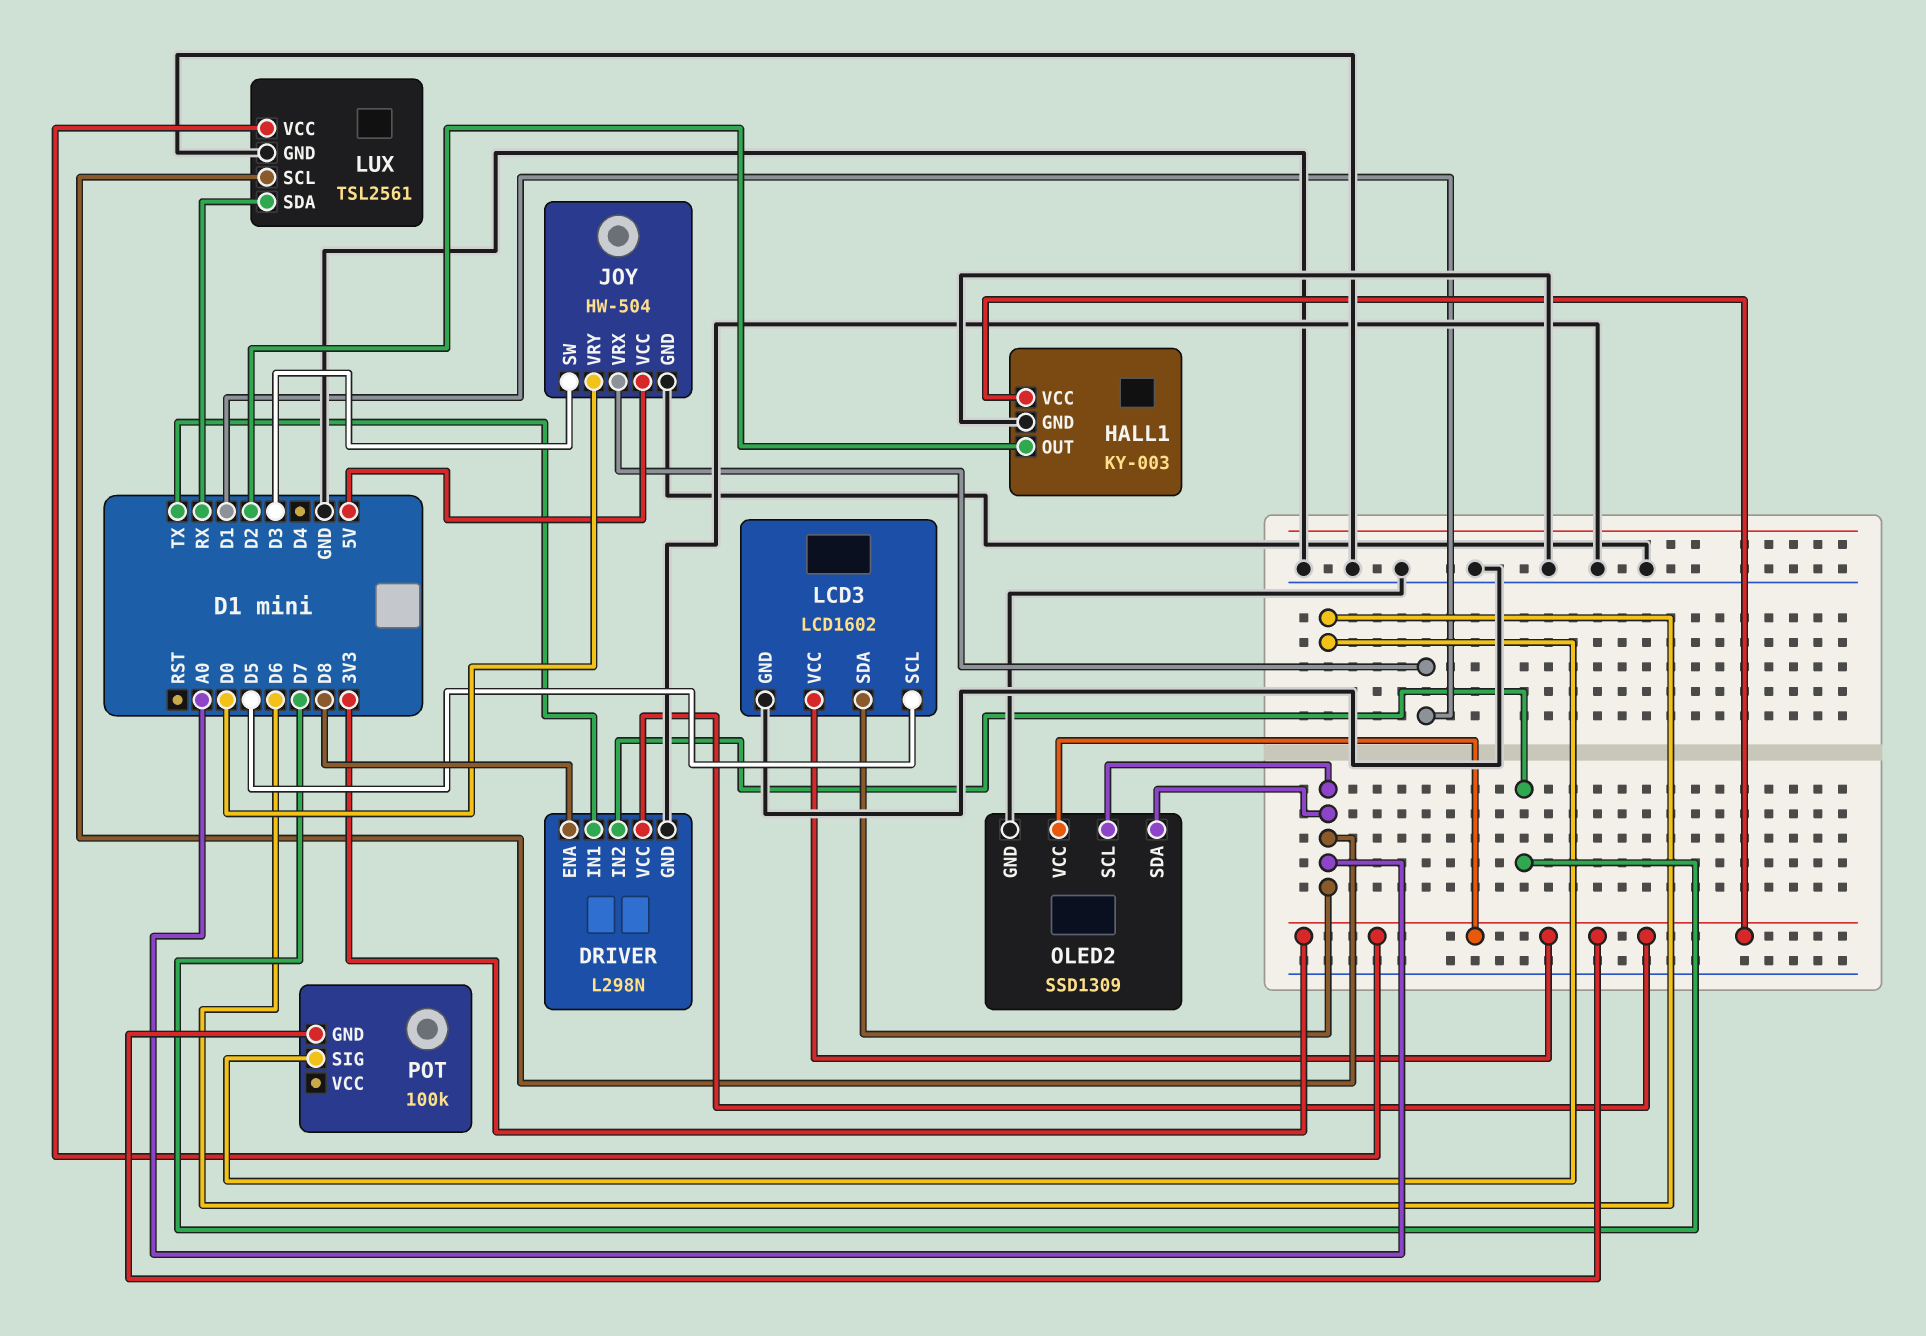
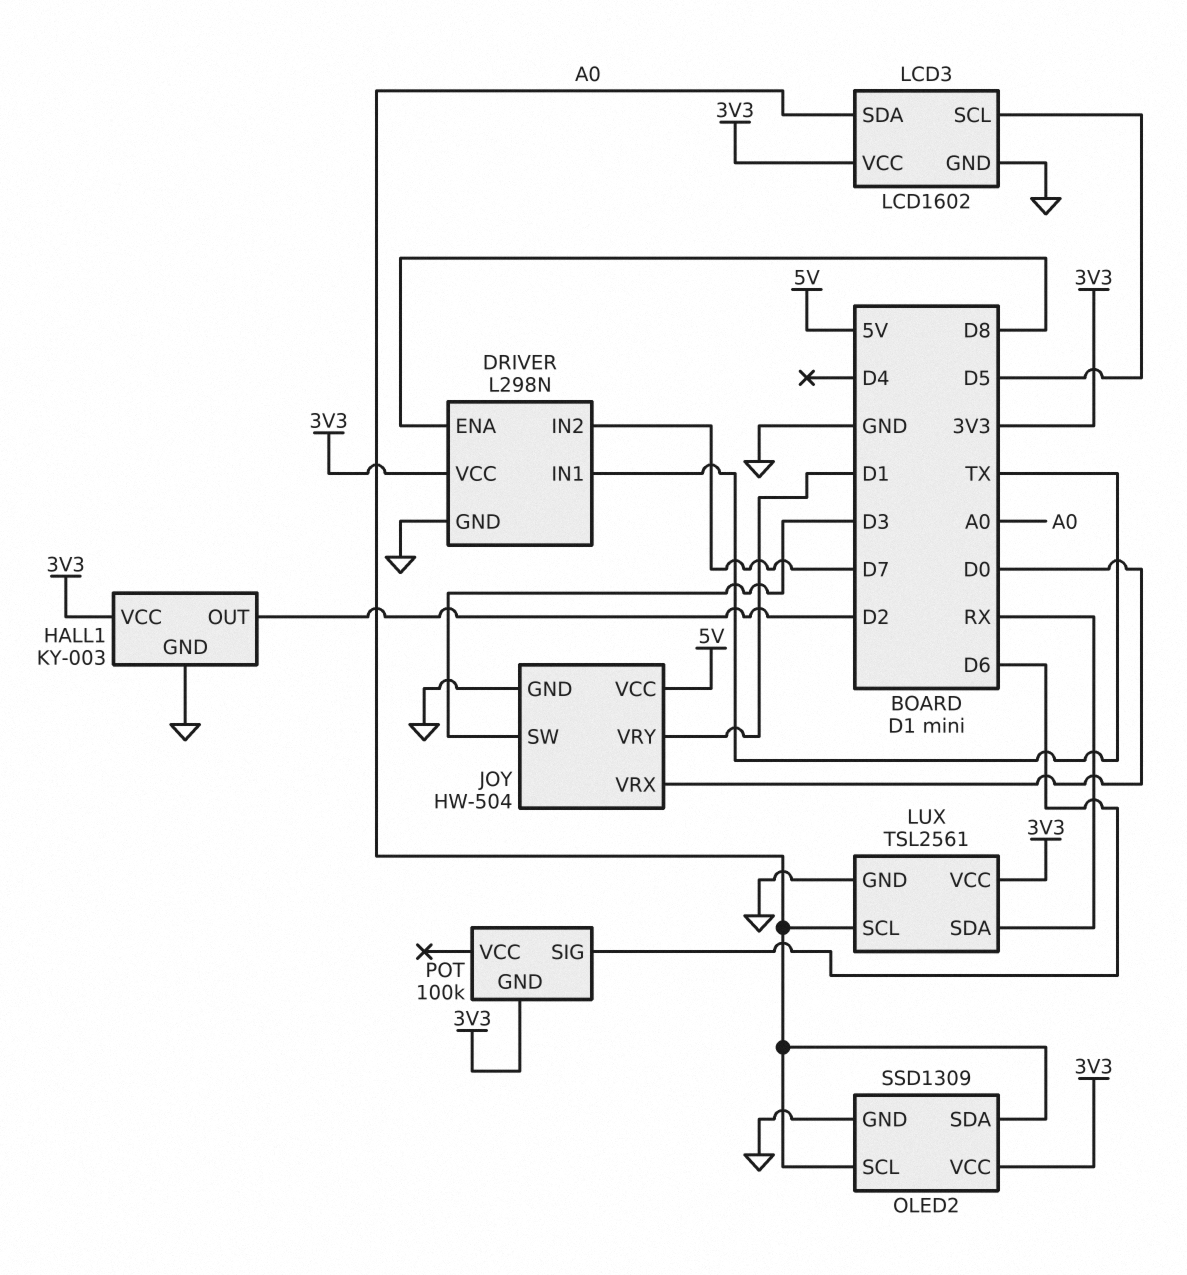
JOY pin VRX: D1 -> D0
JOY pin VRY: D0 -> D1

